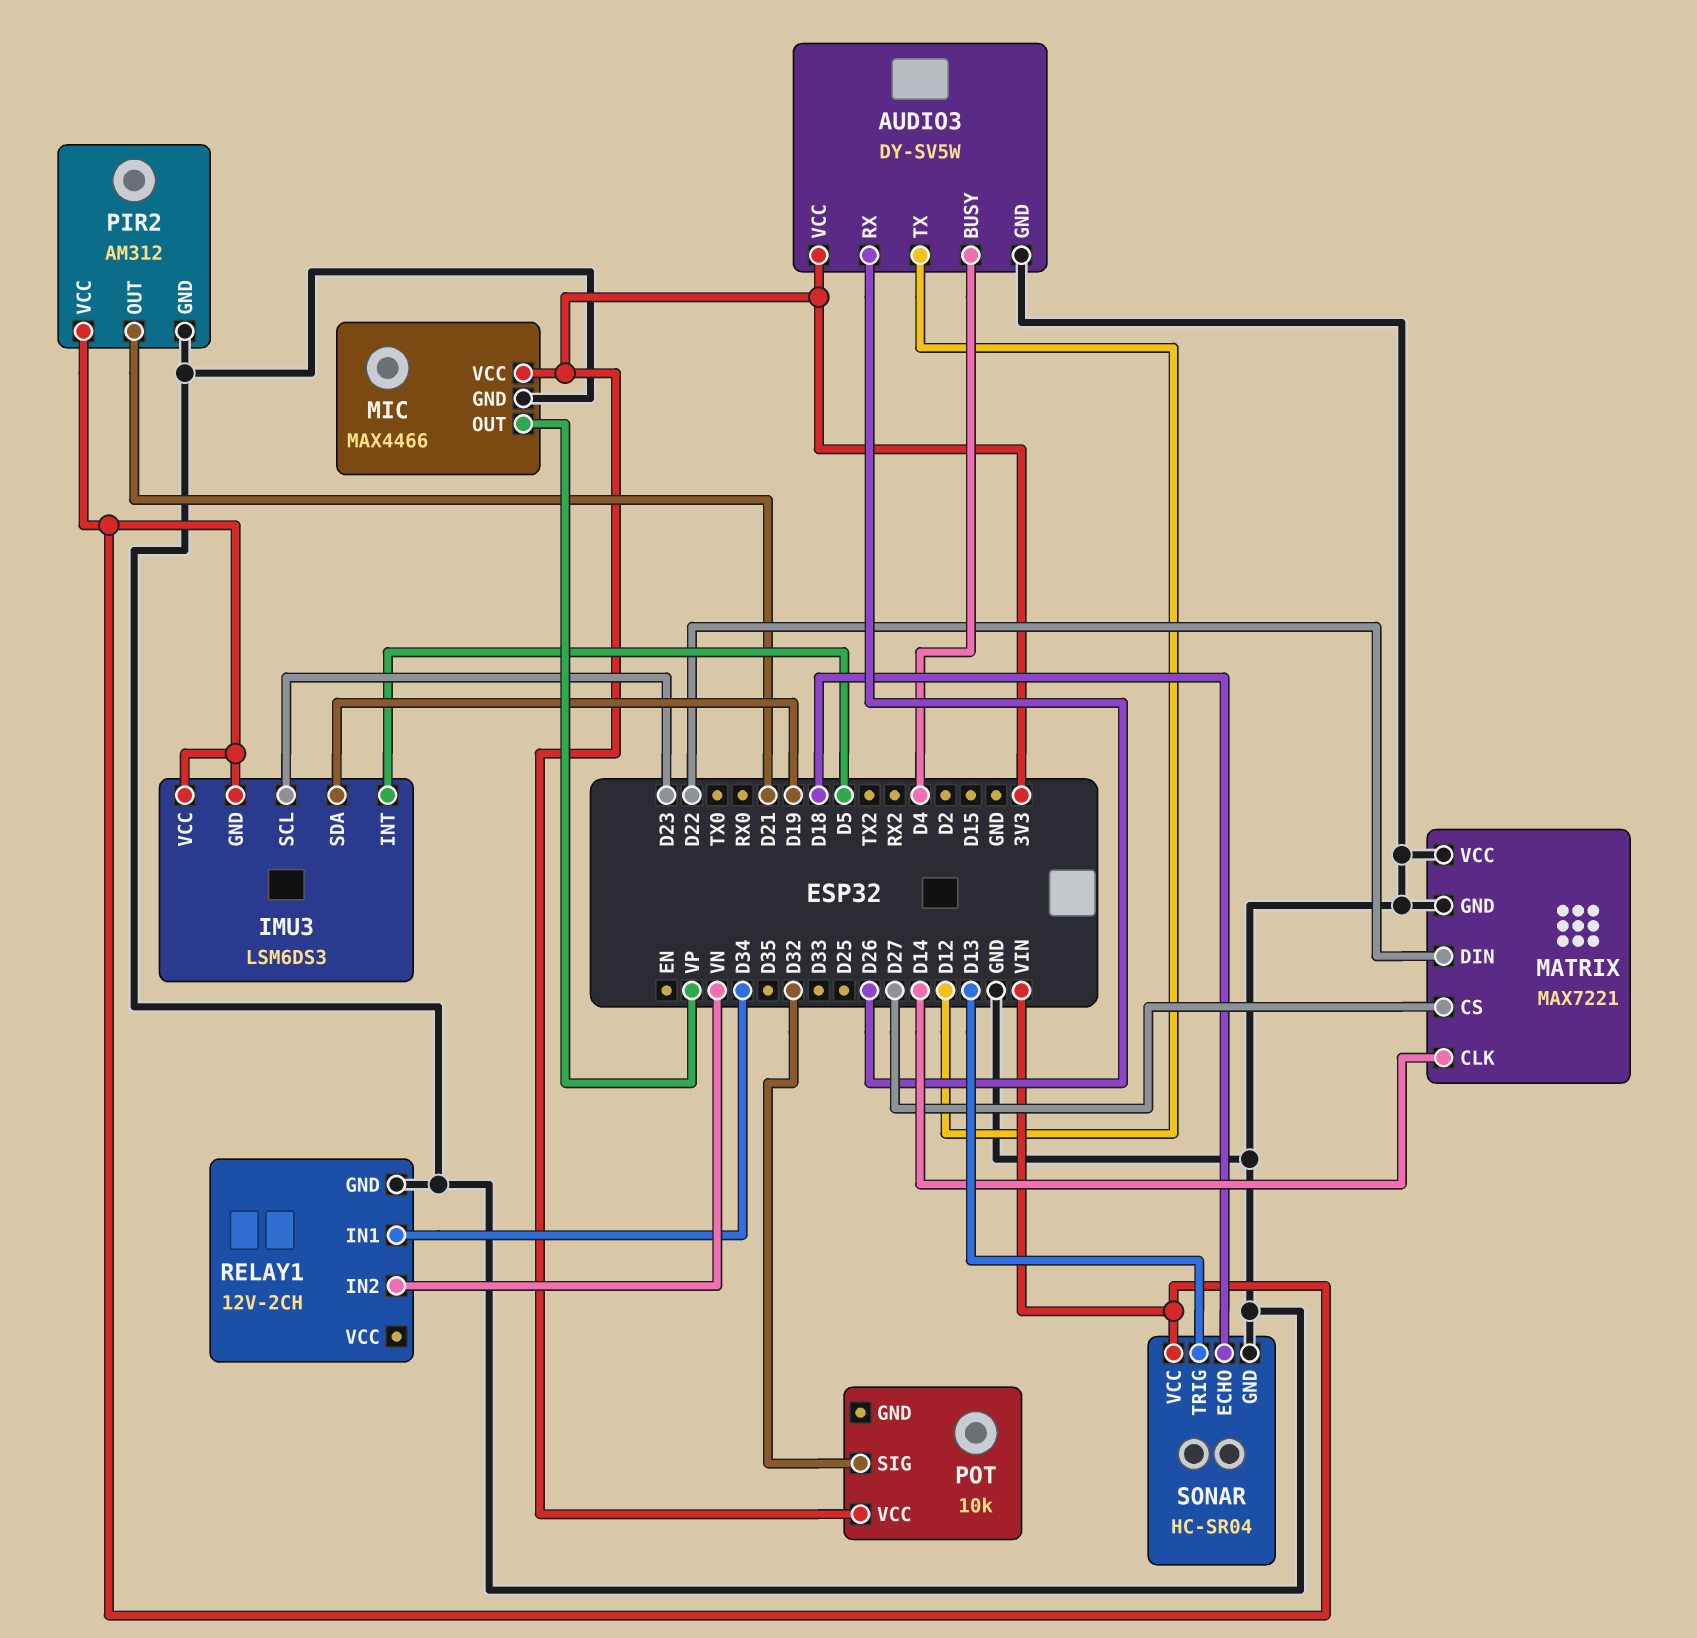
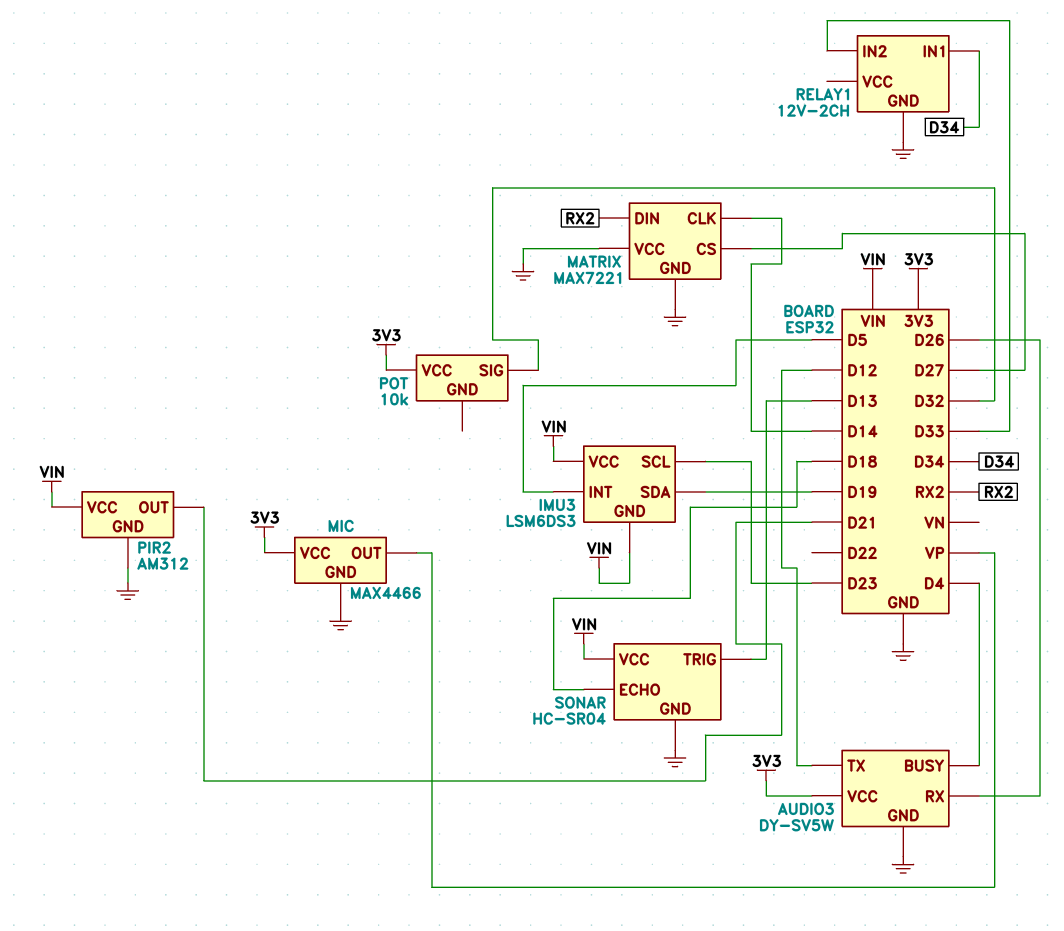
MATRIX pin DIN: D22 -> RX2
RELAY1 pin IN2: VN -> D33

